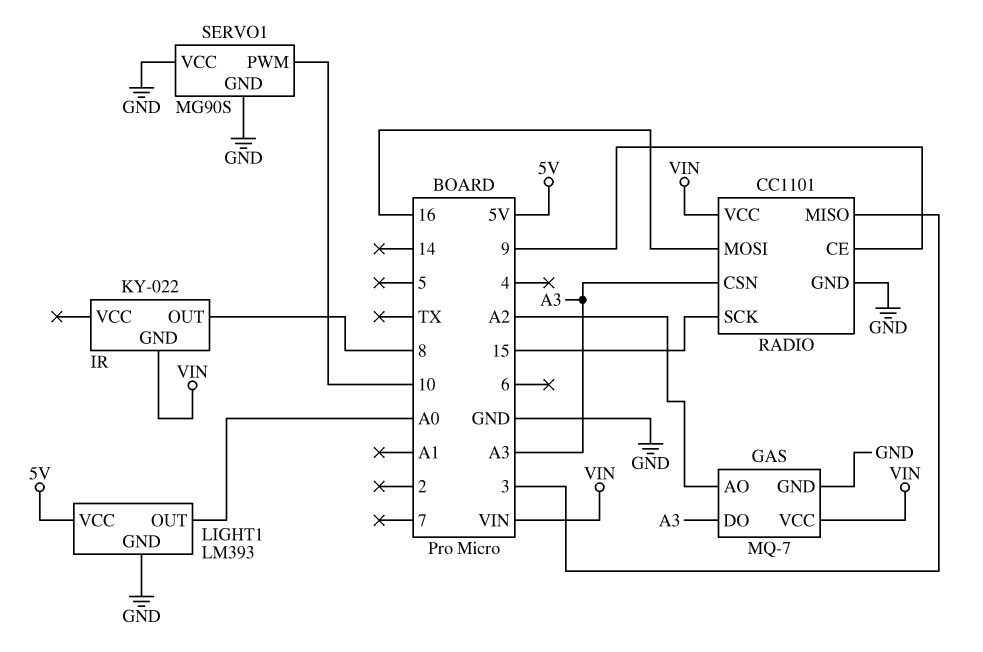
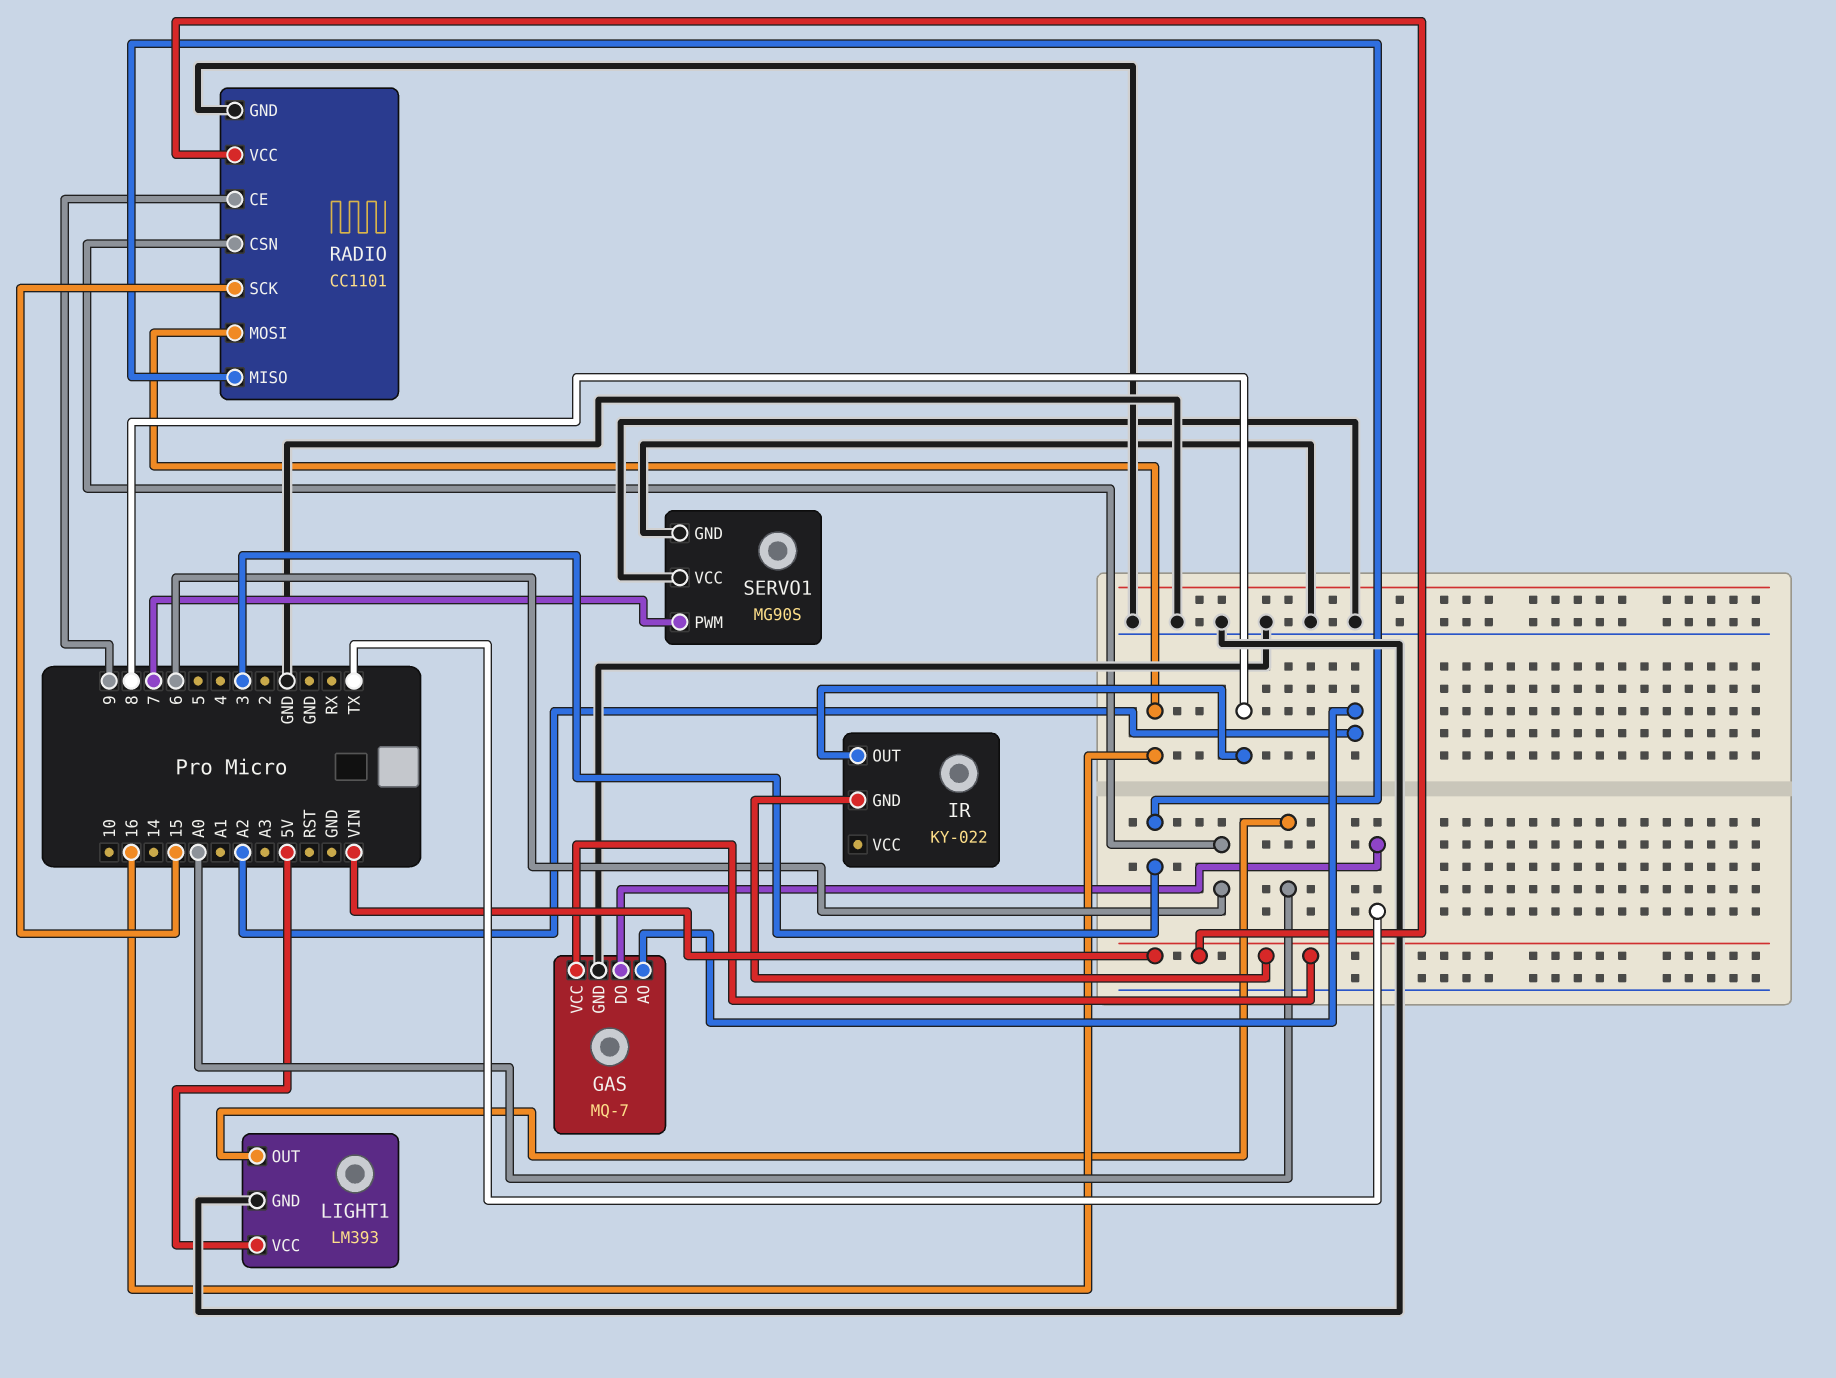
GAS pin DO: A3 -> TX
RADIO pin CSN: A3 -> 6
SERVO1 pin PWM: 10 -> 7

